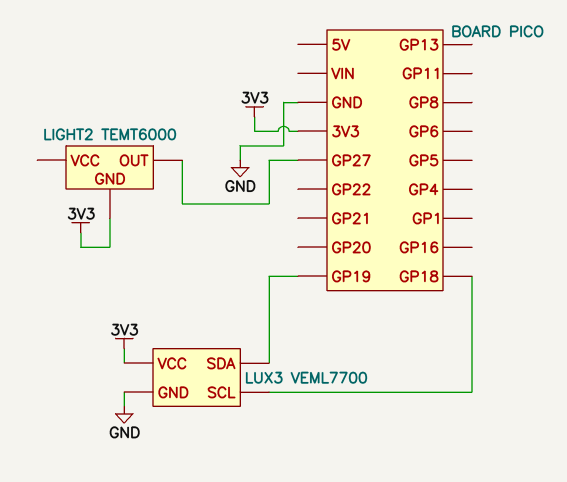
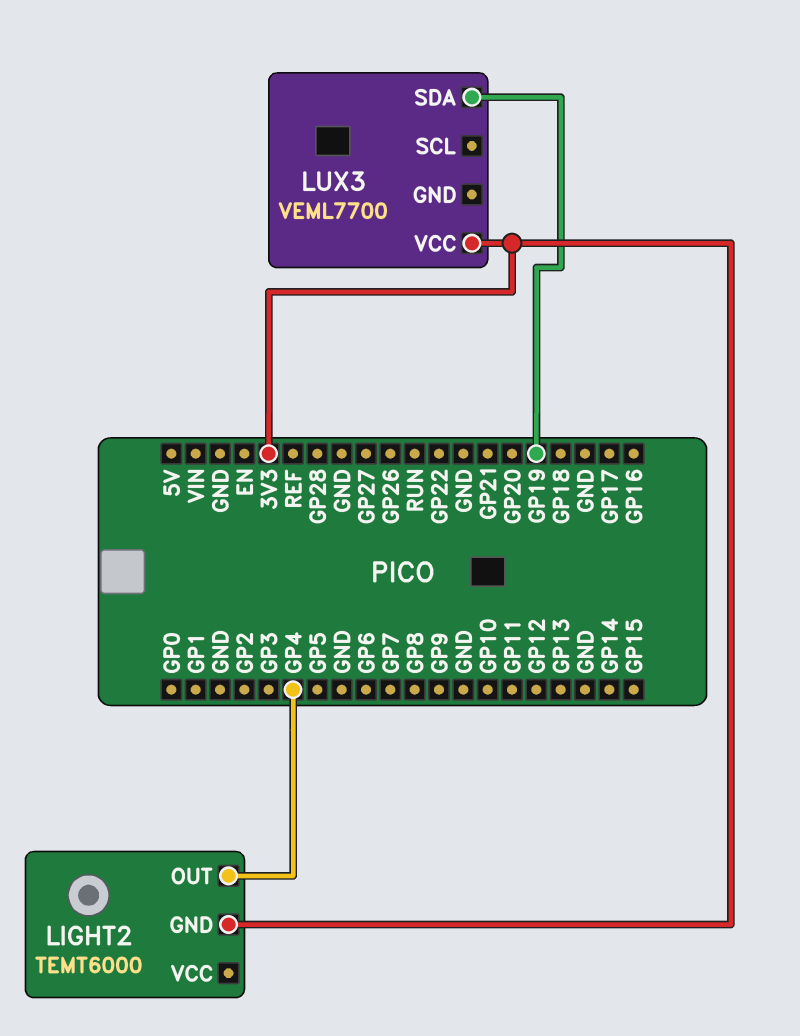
LIGHT2 pin OUT: GP27 -> GP4
LUX3 pin GND: GND -> none
LUX3 pin SCL: GP18 -> none

